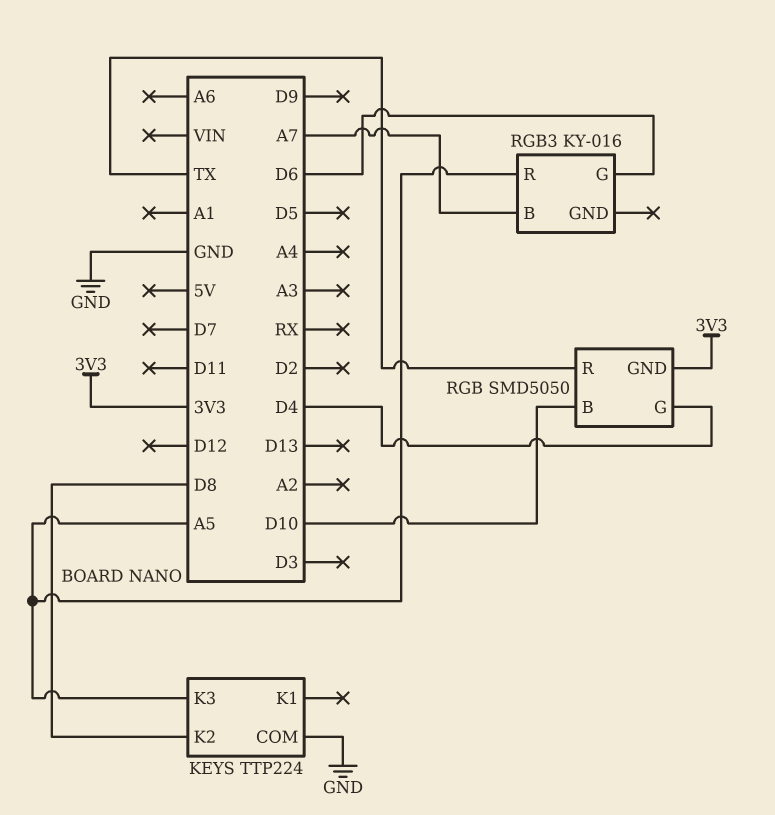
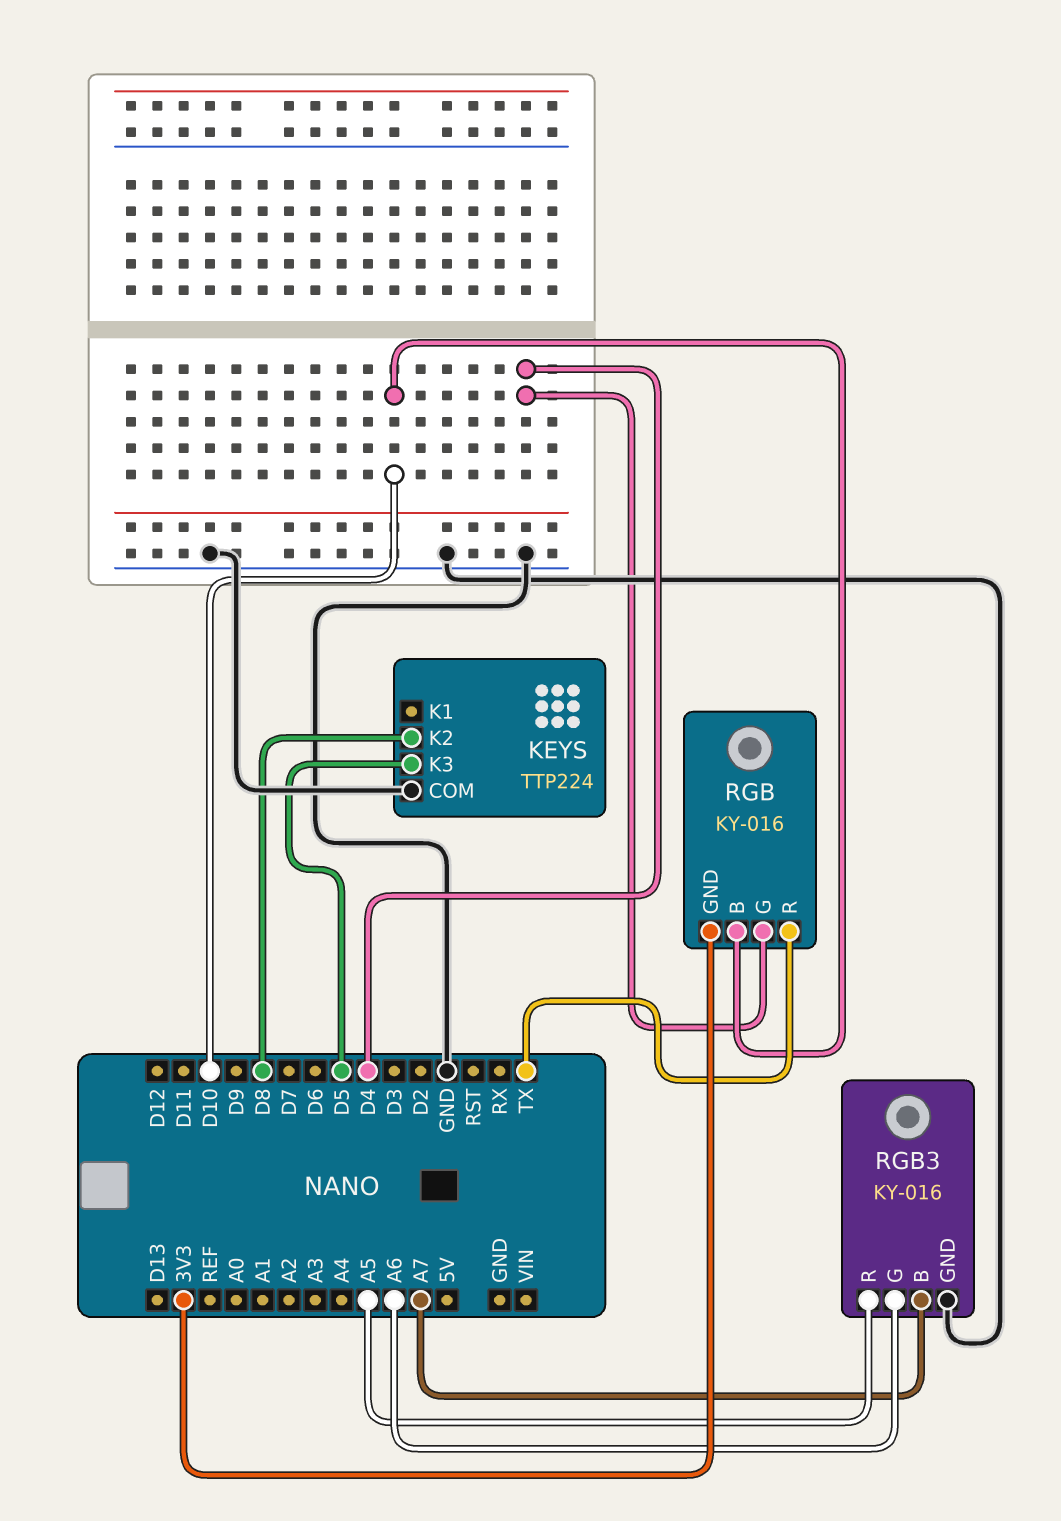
KEYS pin K3: A5 -> D5
RGB: SMD5050 -> KY-016
RGB3 pin G: D6 -> A6
RGB3 pin GND: none -> GND

